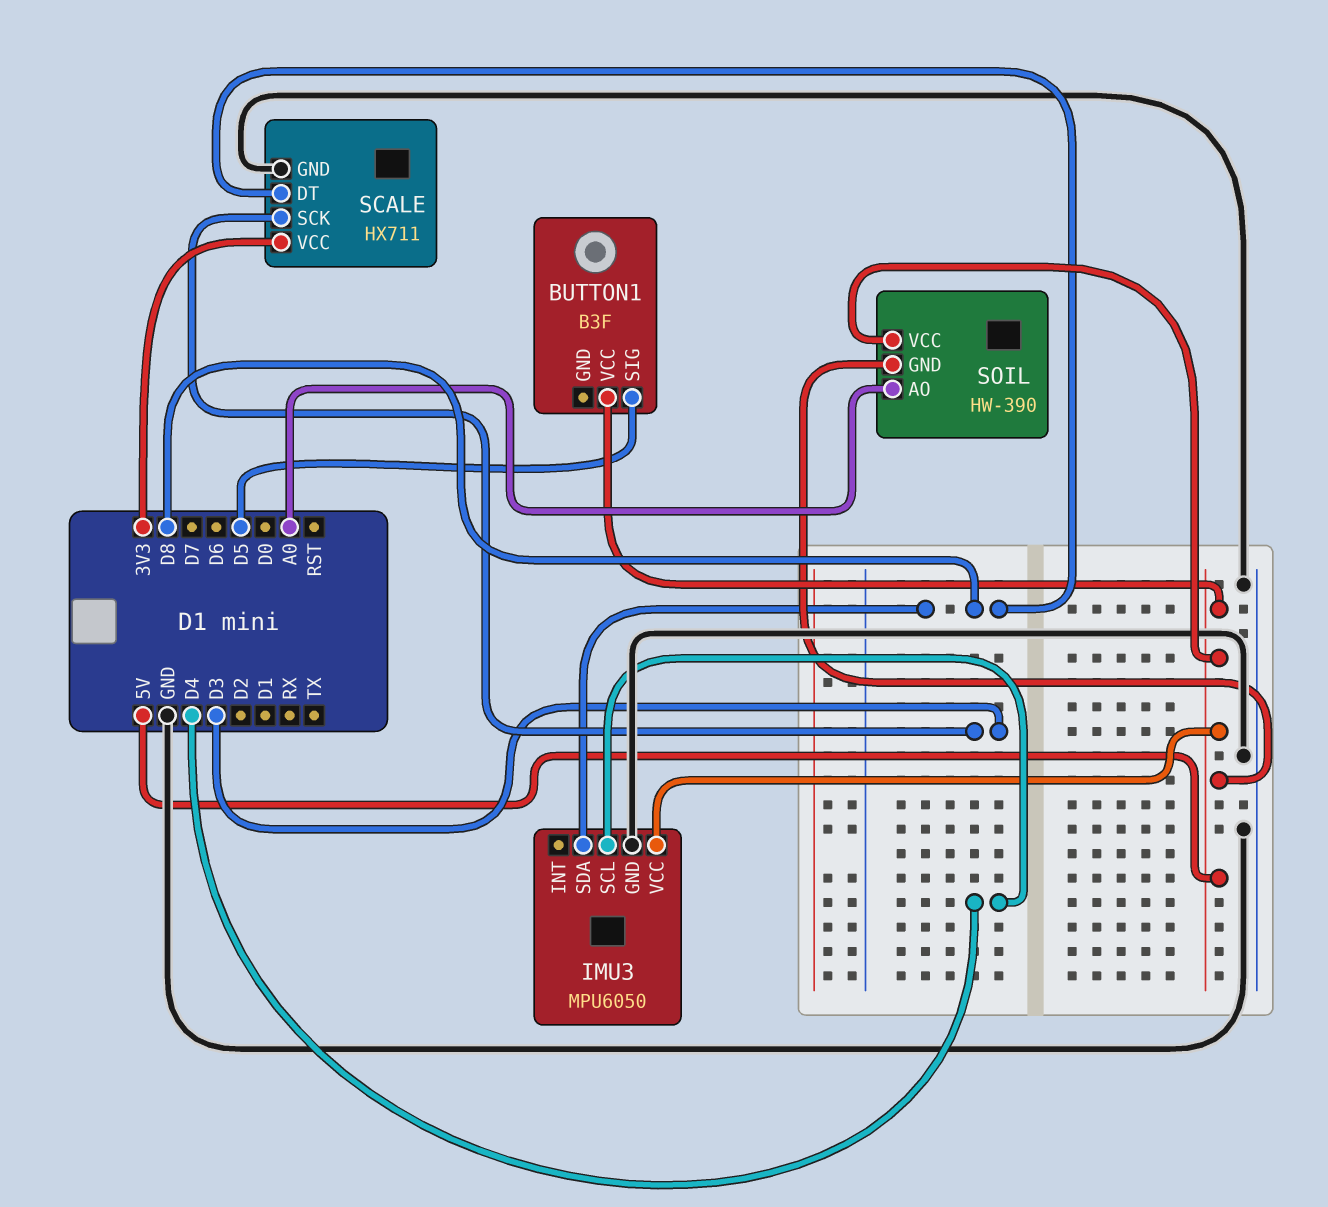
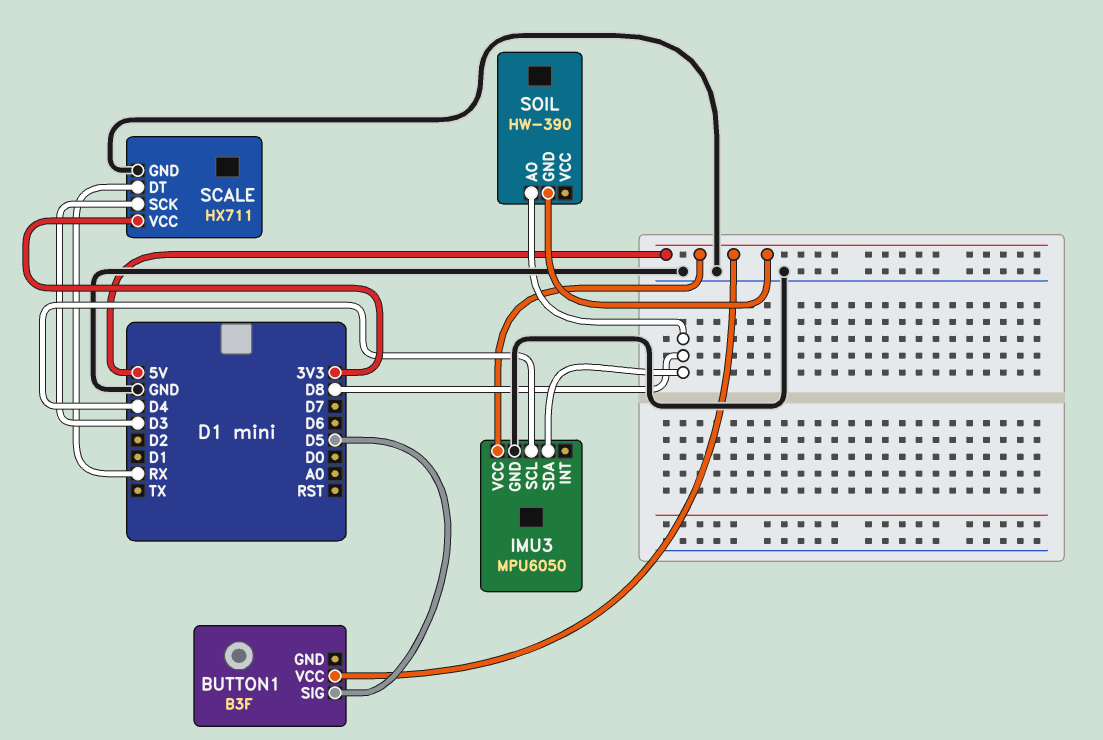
SCALE pin DT: D8 -> RX
SOIL pin AO: A0 -> D8
SOIL pin VCC: 5V -> none

